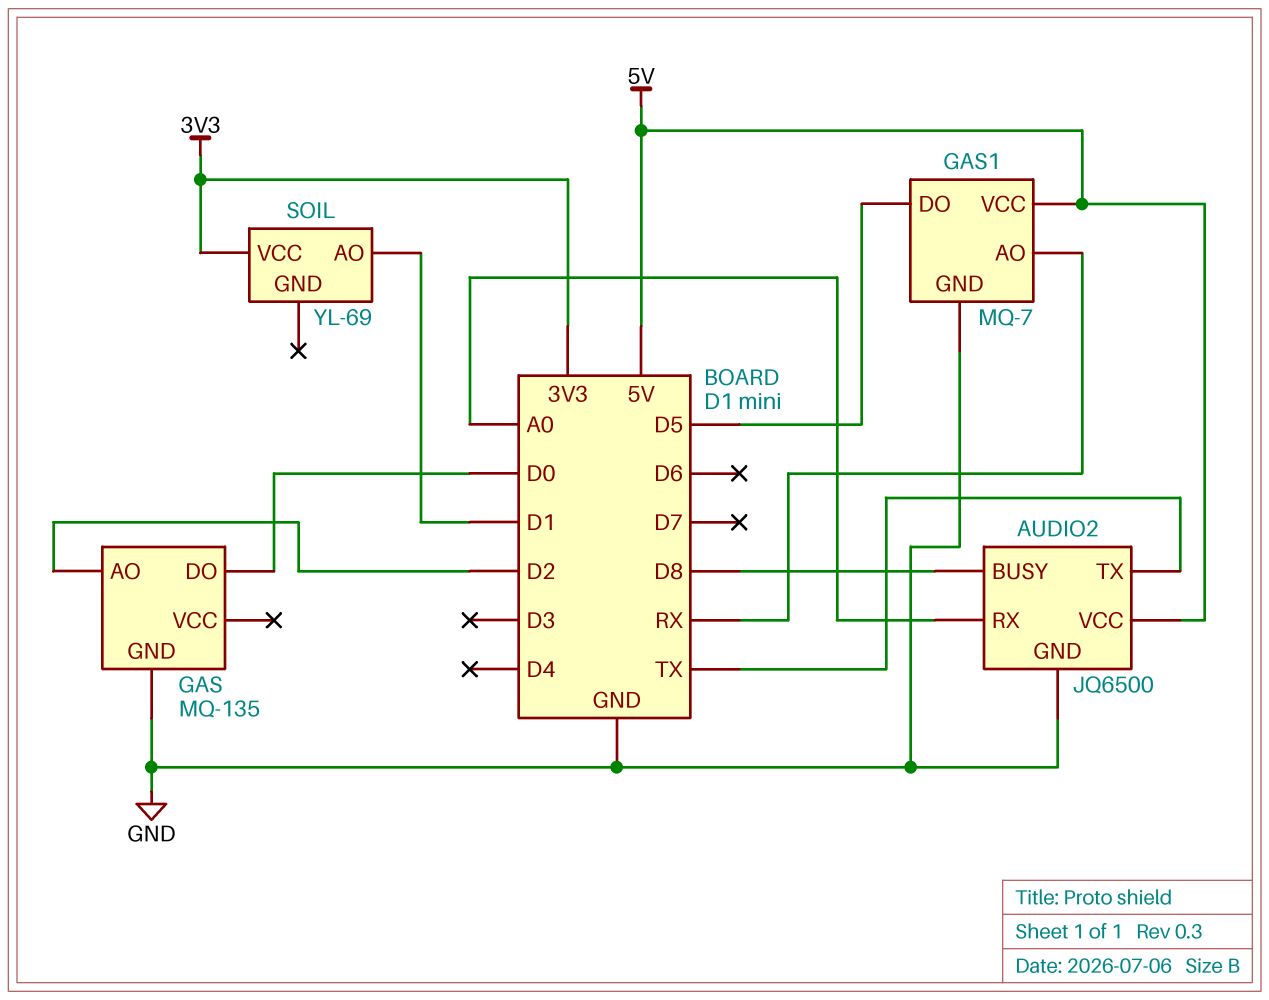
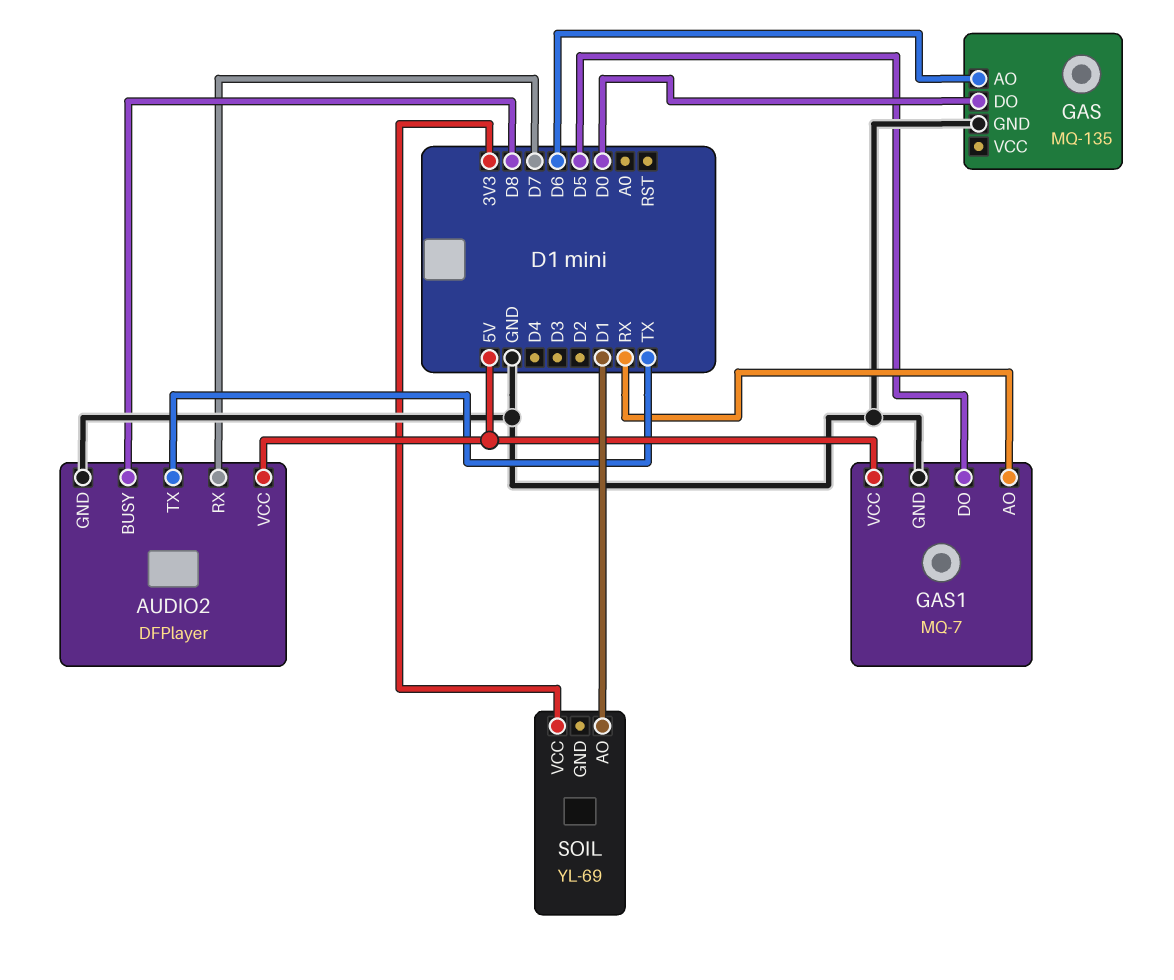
AUDIO2: JQ6500 -> DFPlayer
AUDIO2 pin RX: A0 -> D7
GAS pin AO: D2 -> D6

